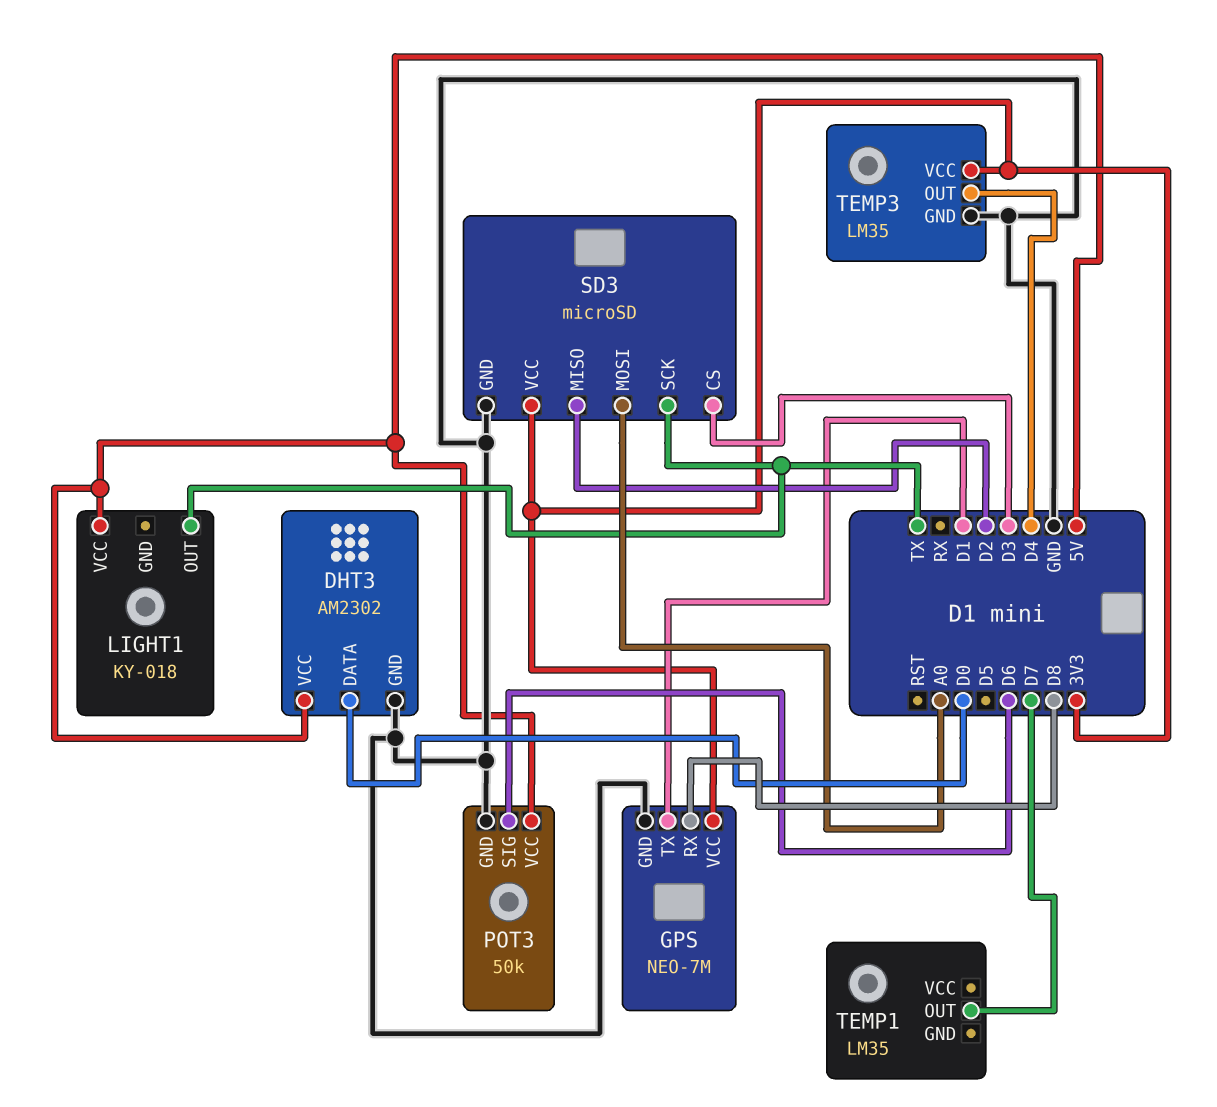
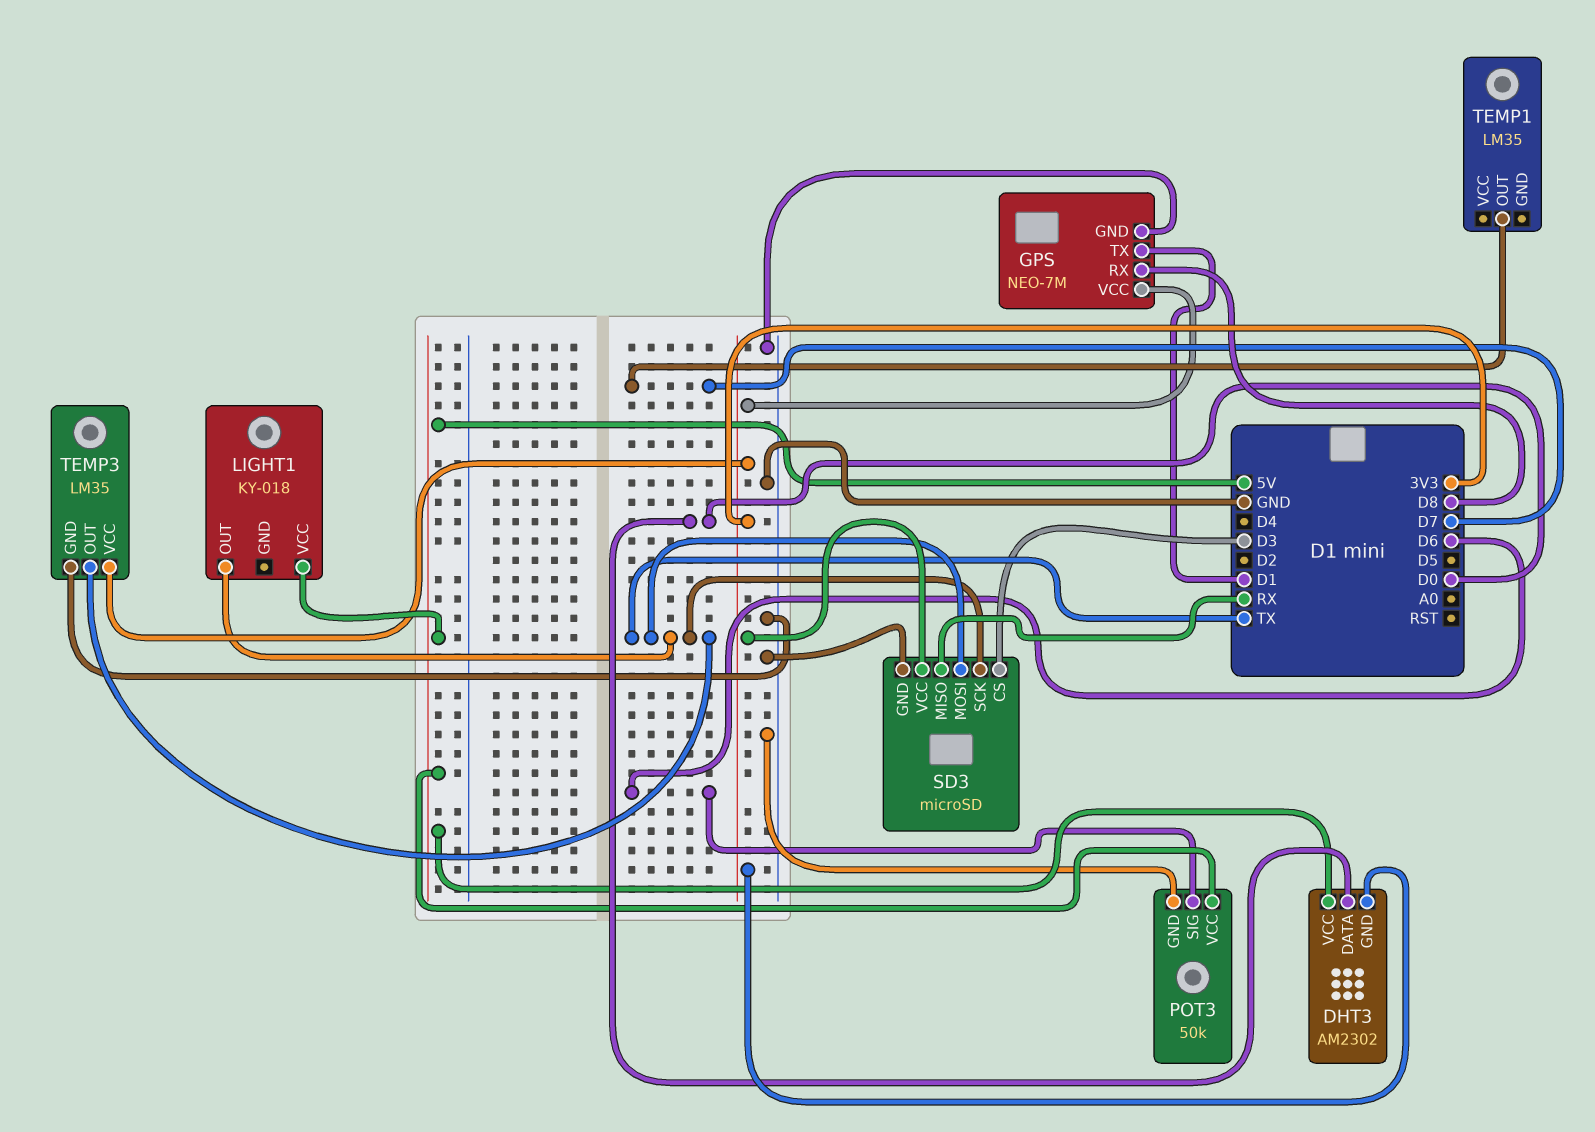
DHT3 pin GND: GND -> 3V3
SD3 pin MISO: D2 -> RX
SD3 pin MOSI: A0 -> TX
TEMP3 pin OUT: D4 -> TX

